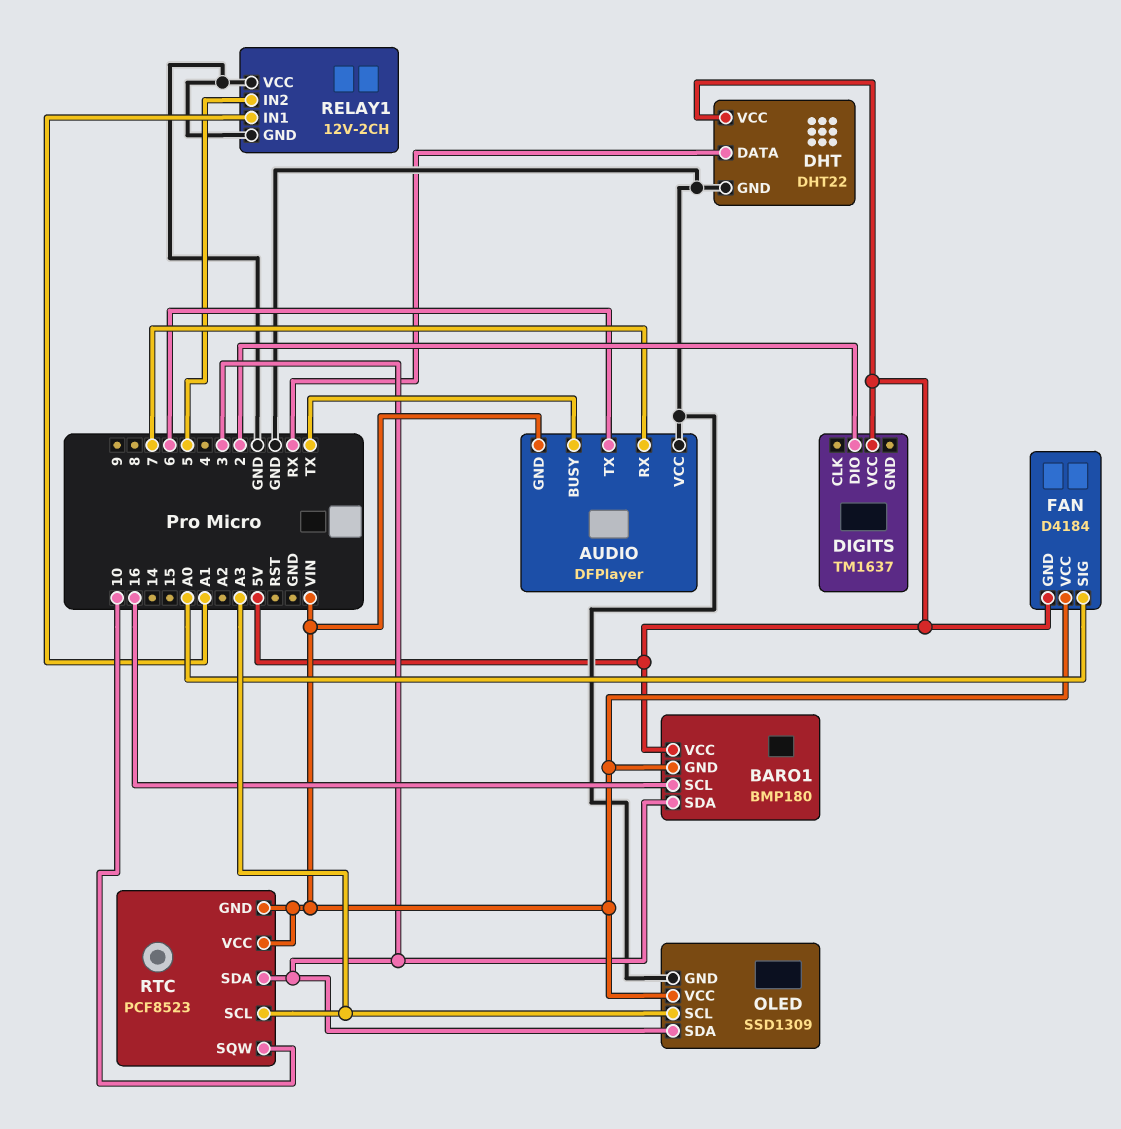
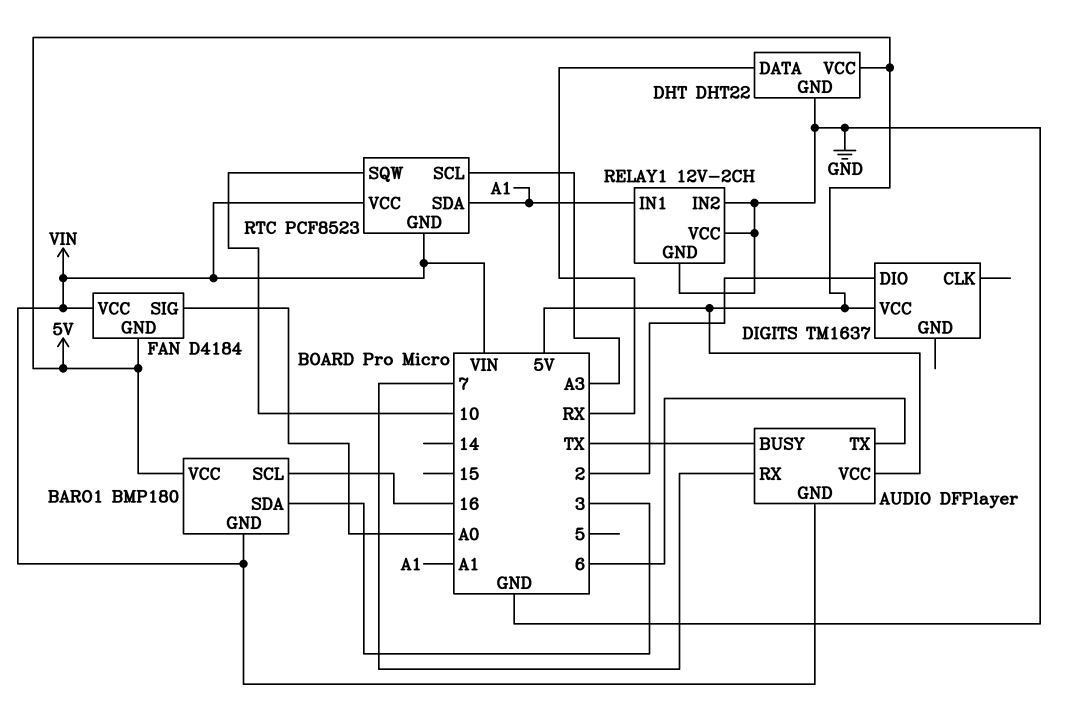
AUDIO pin VCC: GND -> 5V
OLED: SSD1309 -> none
OLED pin GND: GND -> none
OLED pin SCL: A3 -> none
OLED pin SDA: 3 -> none
OLED pin VCC: VIN -> none
RELAY1 pin IN2: 5 -> GND
RTC pin SDA: 3 -> A1

